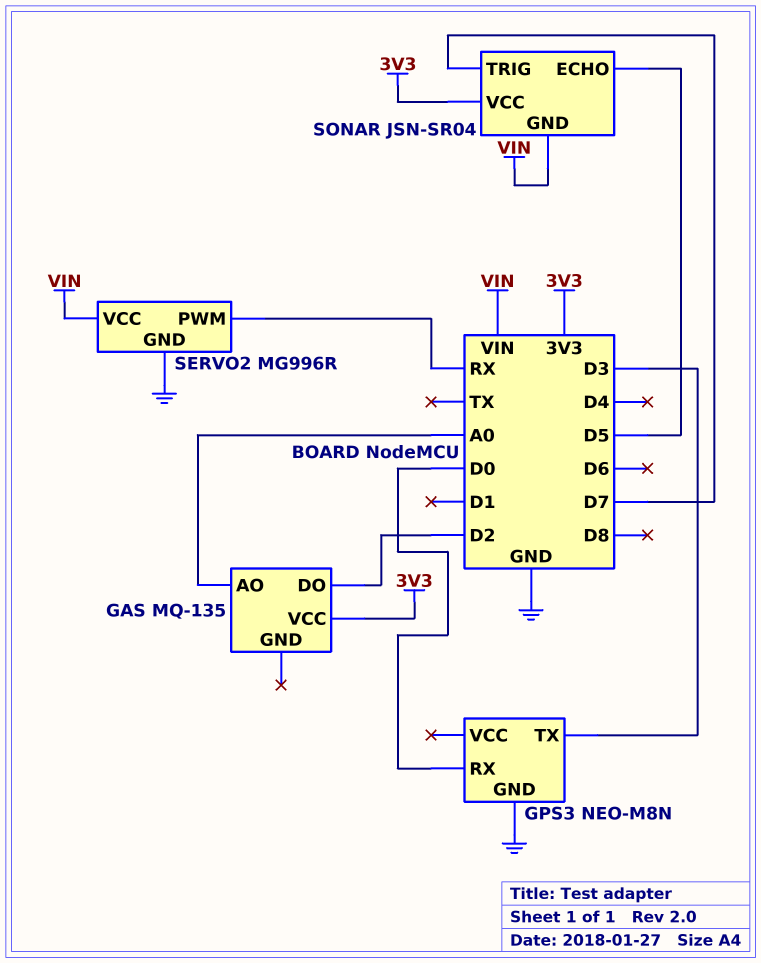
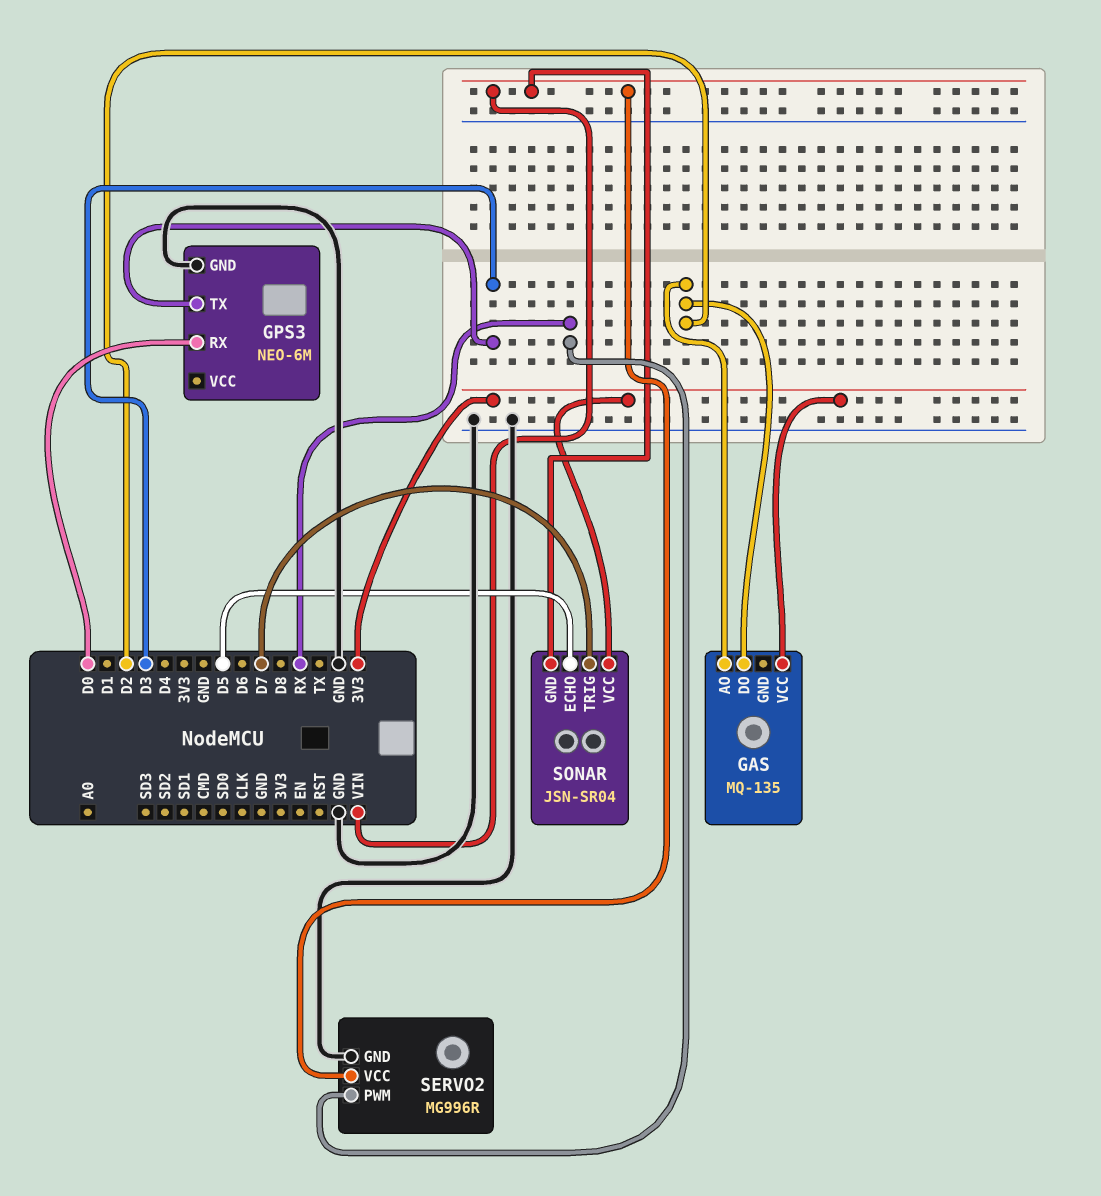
GAS pin AO: A0 -> D2
GPS3: NEO-M8N -> NEO-6M

